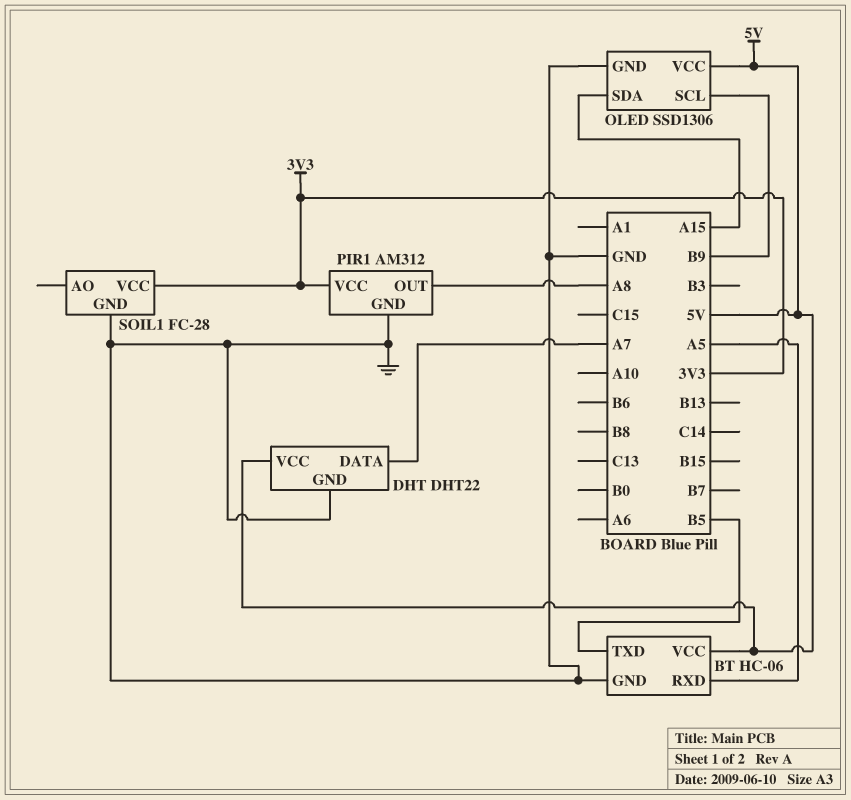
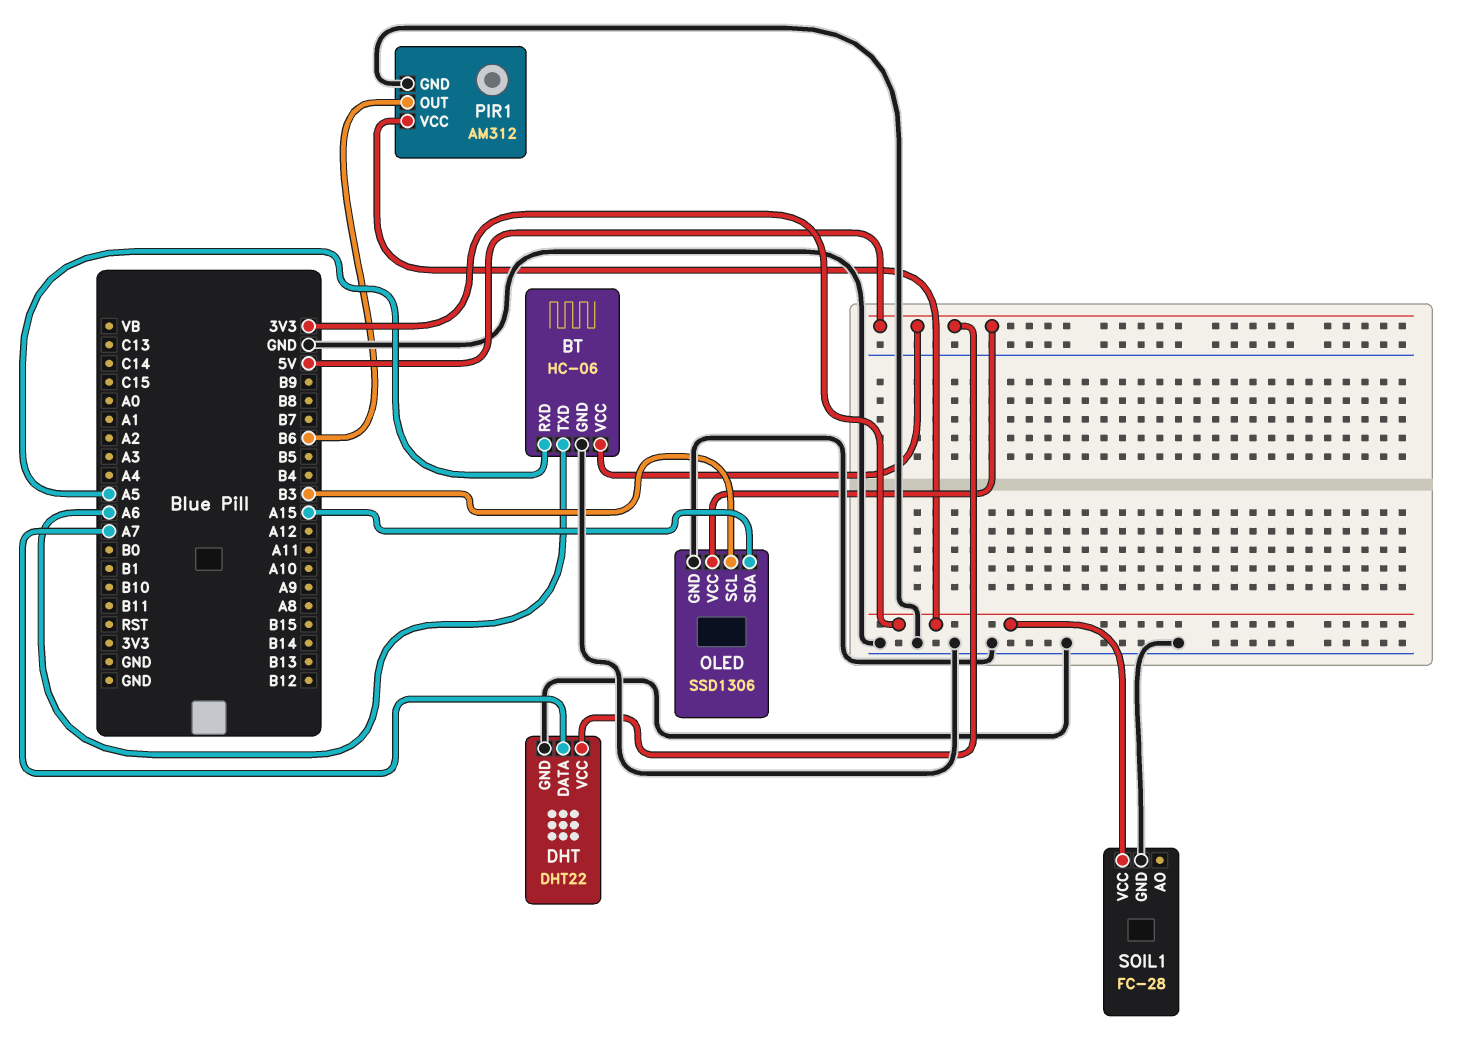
BT pin TXD: B5 -> A6
OLED pin SCL: B9 -> B3
PIR1 pin OUT: A8 -> B6

